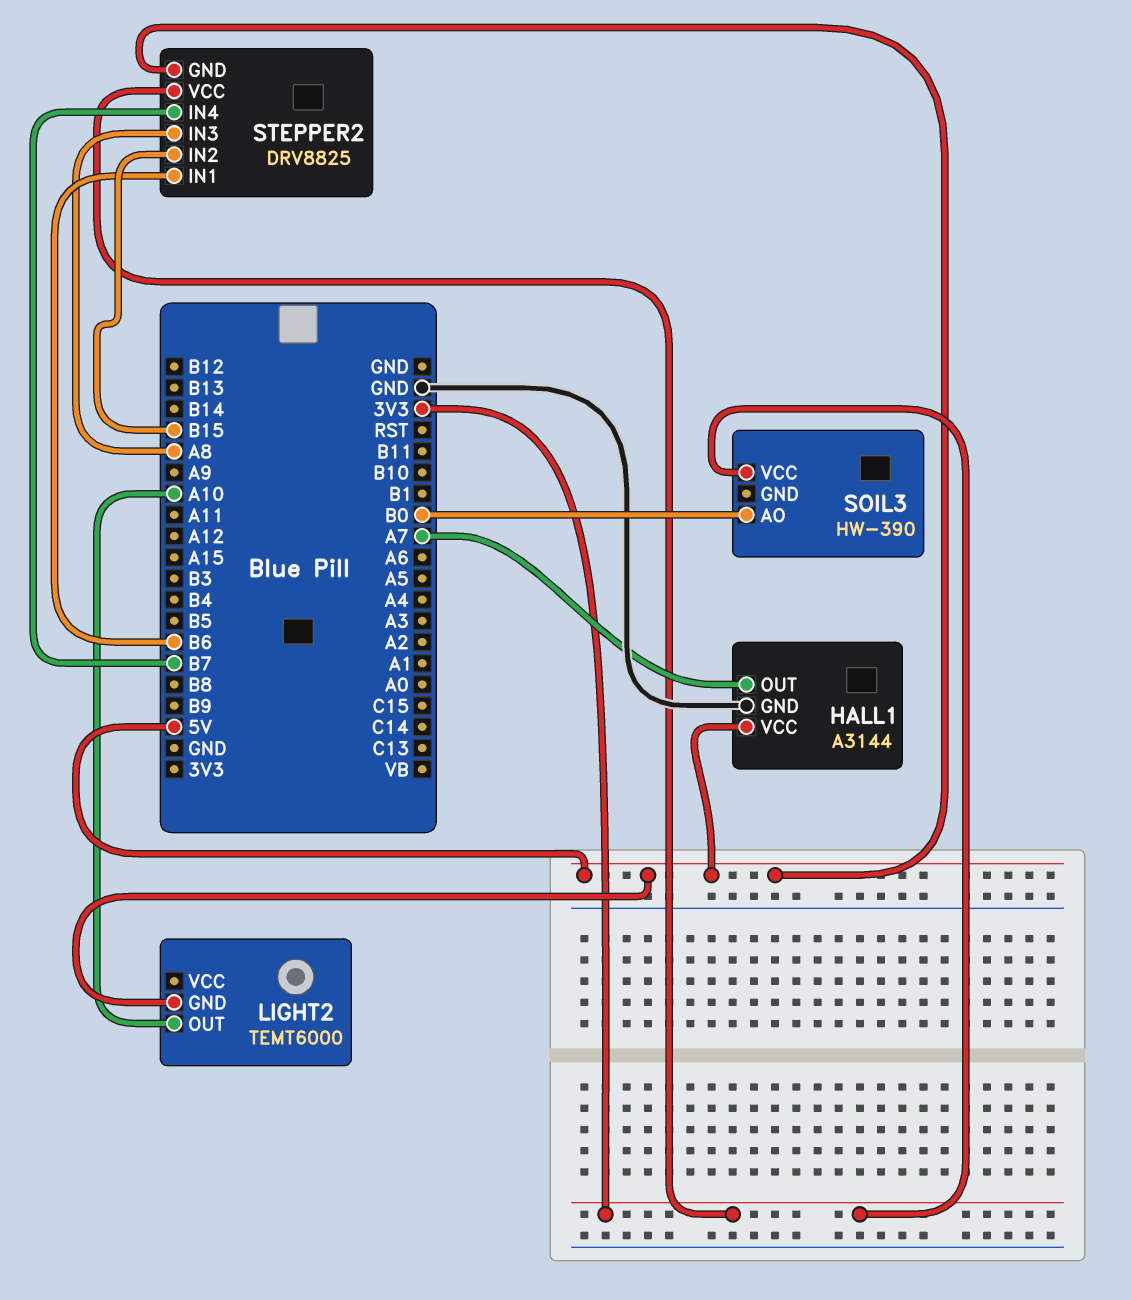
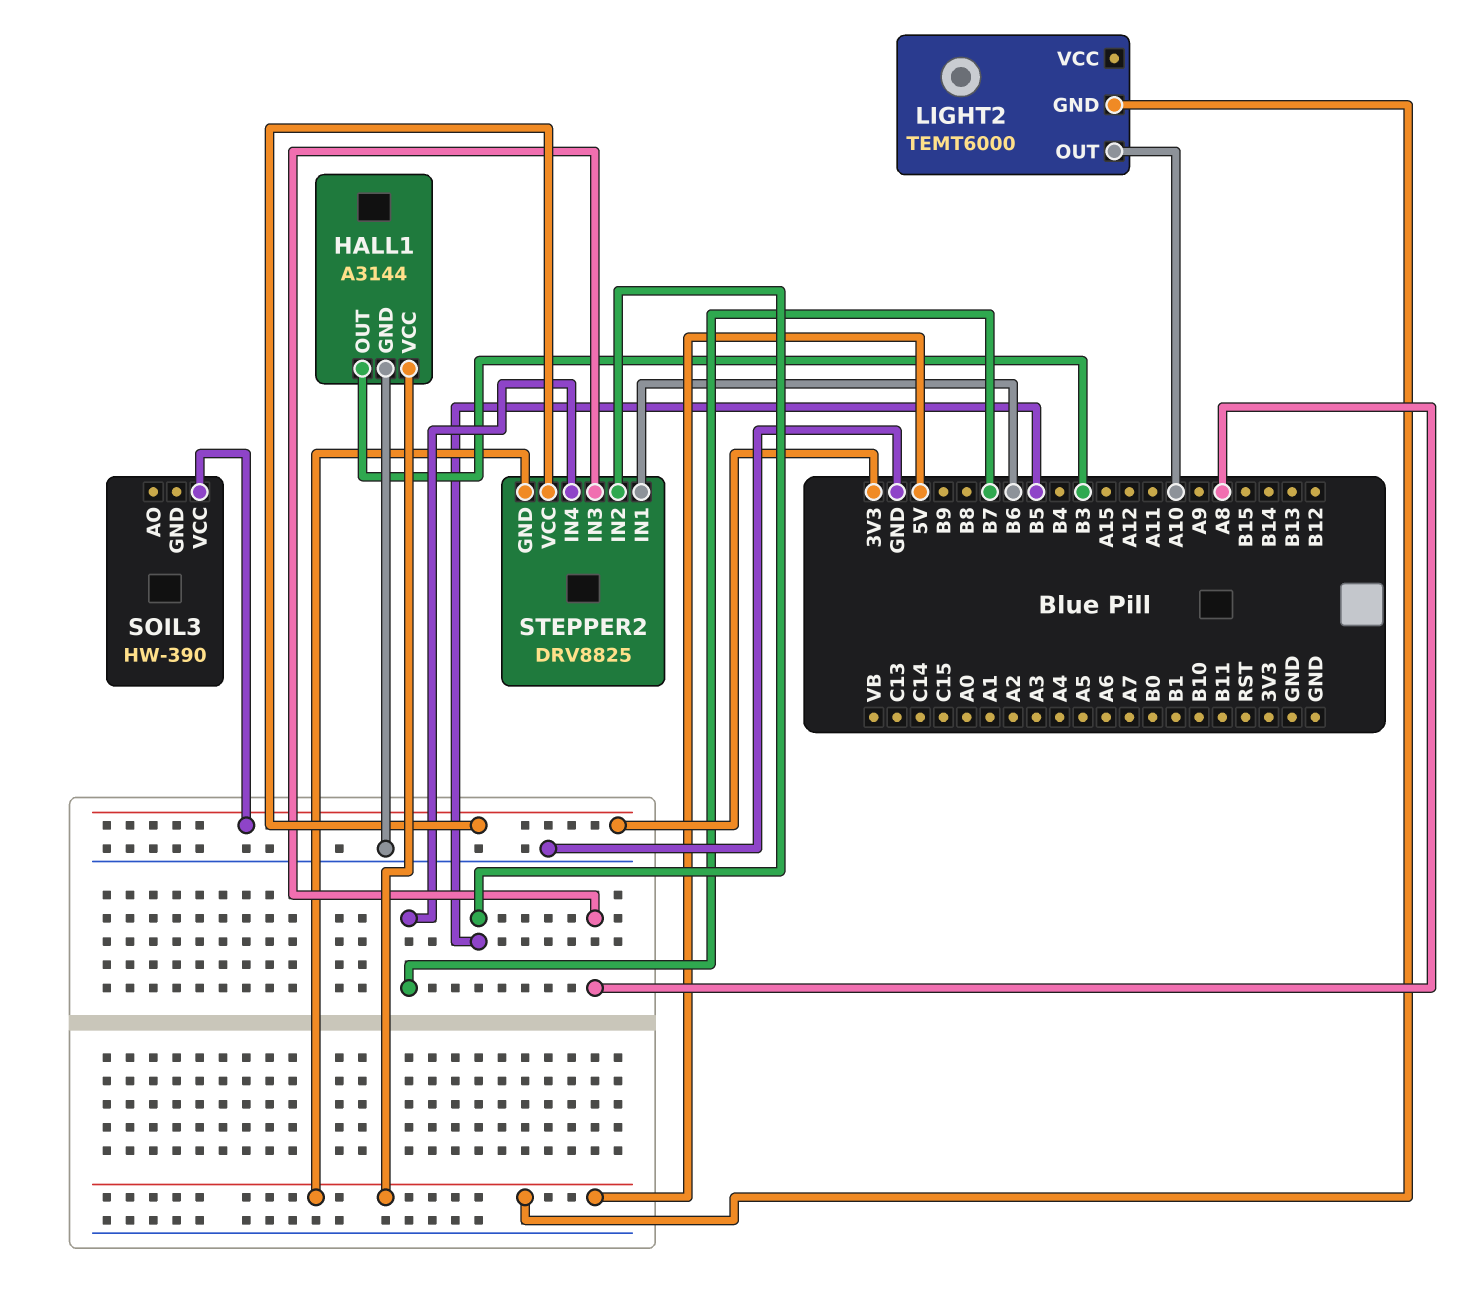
HALL1 pin OUT: A7 -> B3
SOIL3 pin AO: B0 -> none
STEPPER2 pin IN2: B15 -> B5

